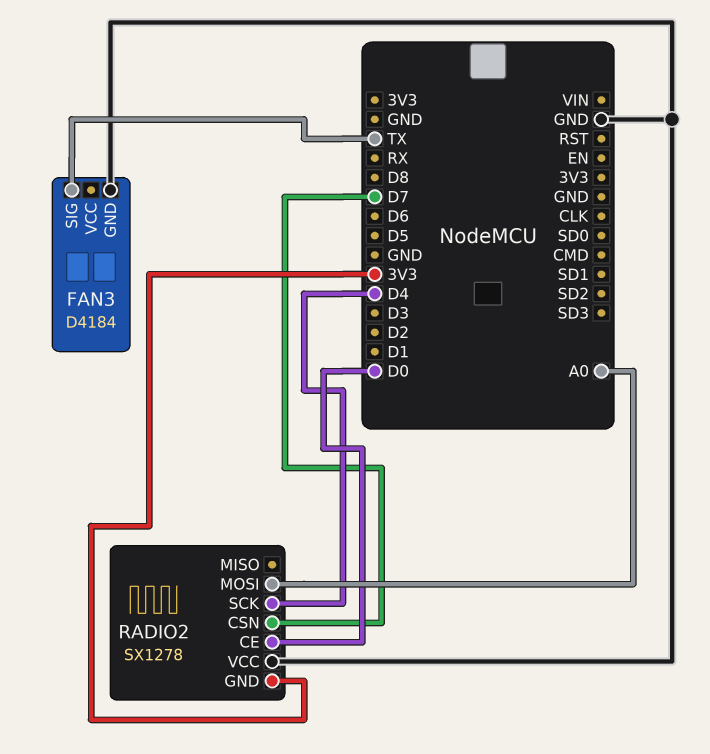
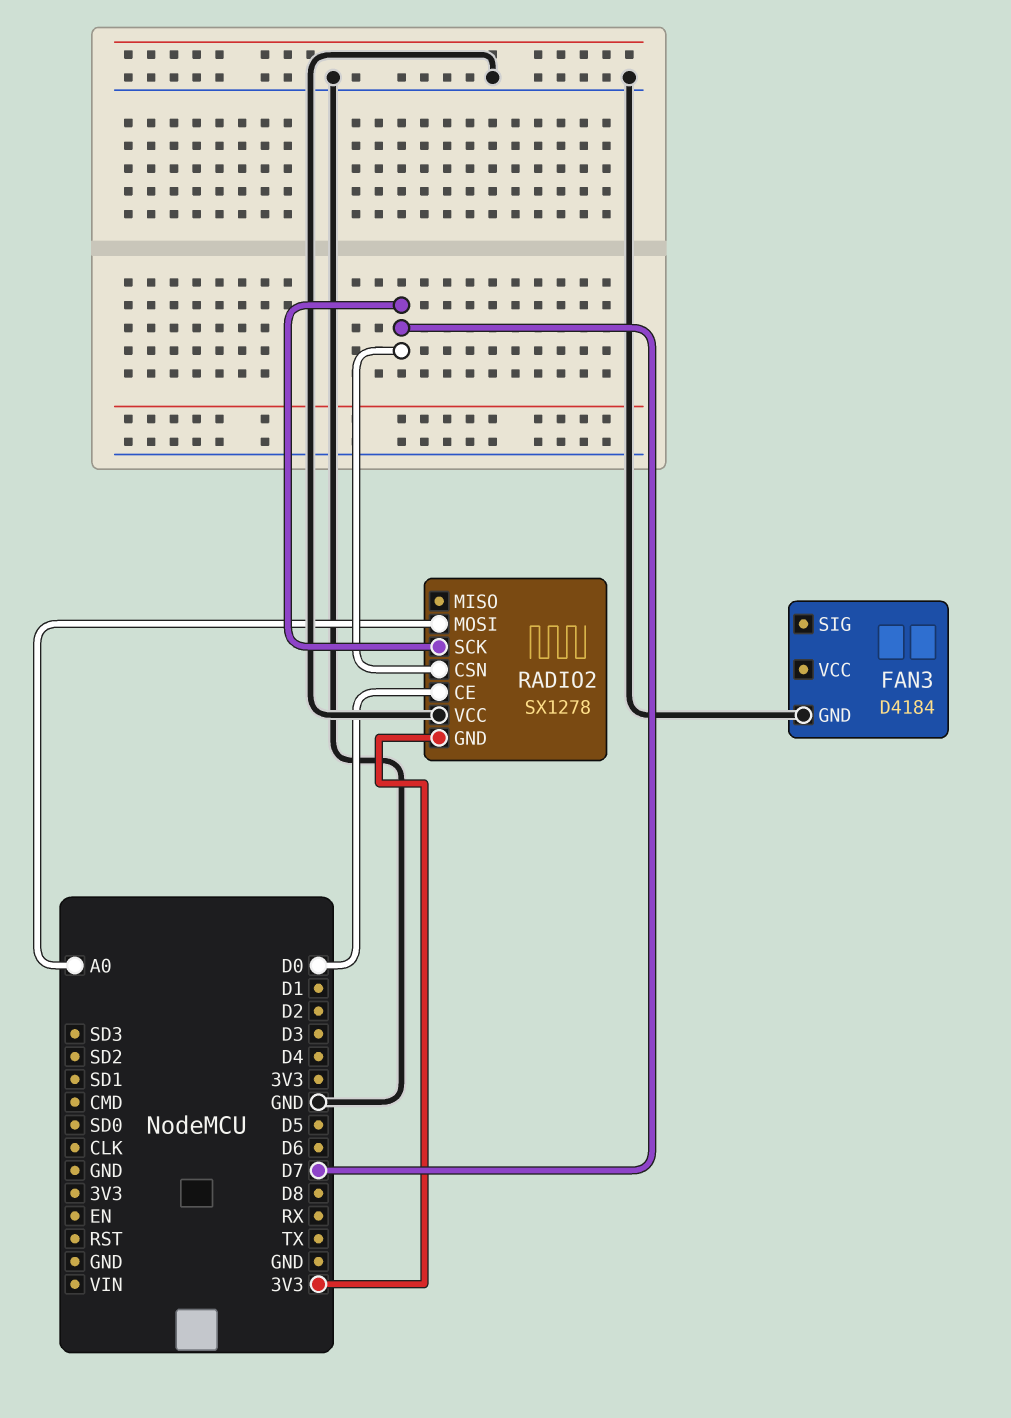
FAN3 pin SIG: TX -> none
RADIO2 pin SCK: D4 -> D7

